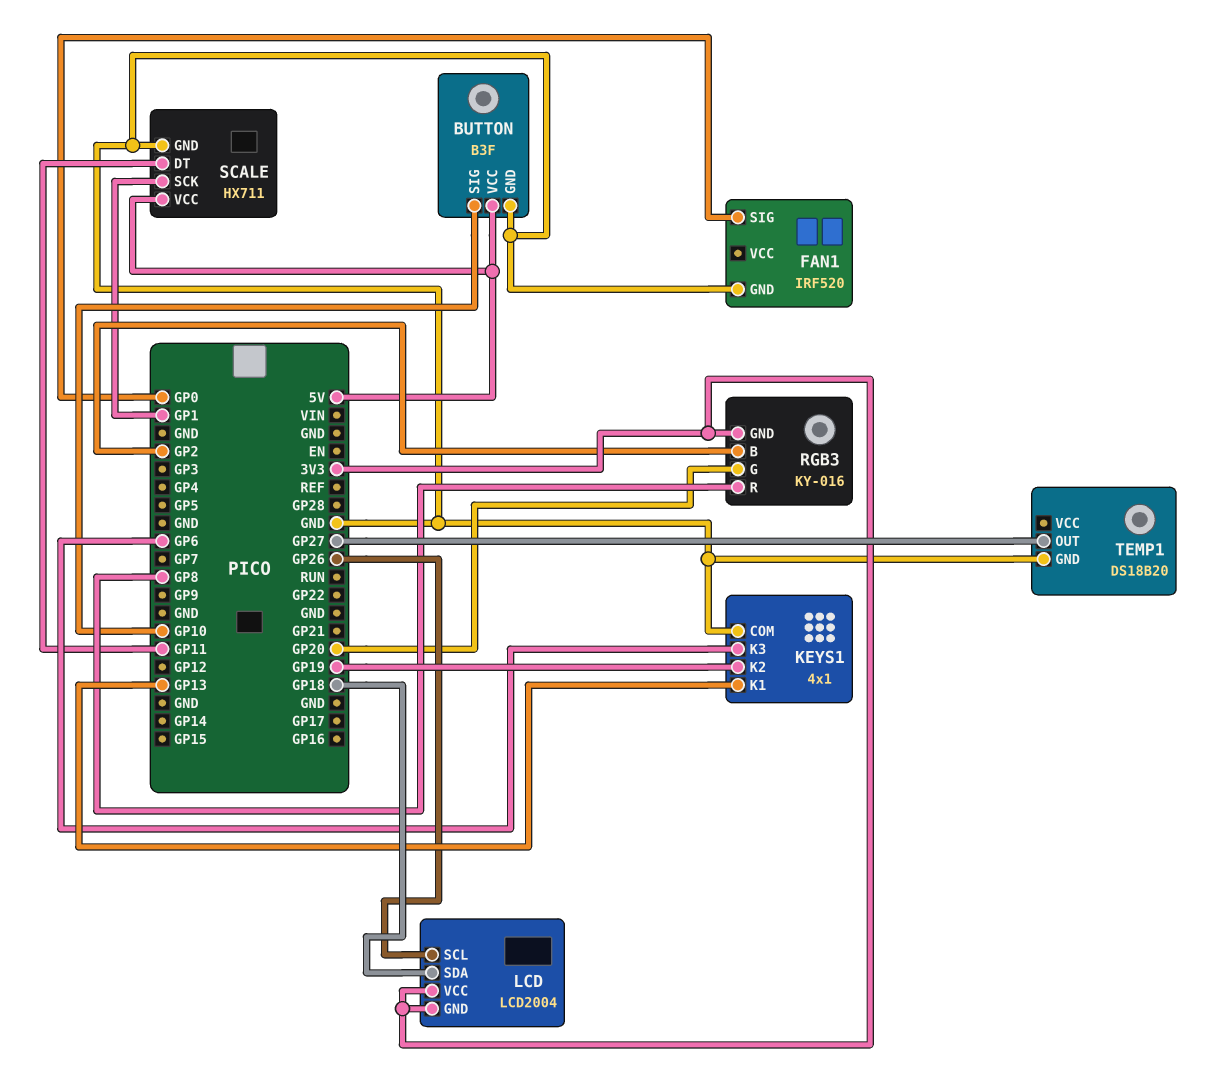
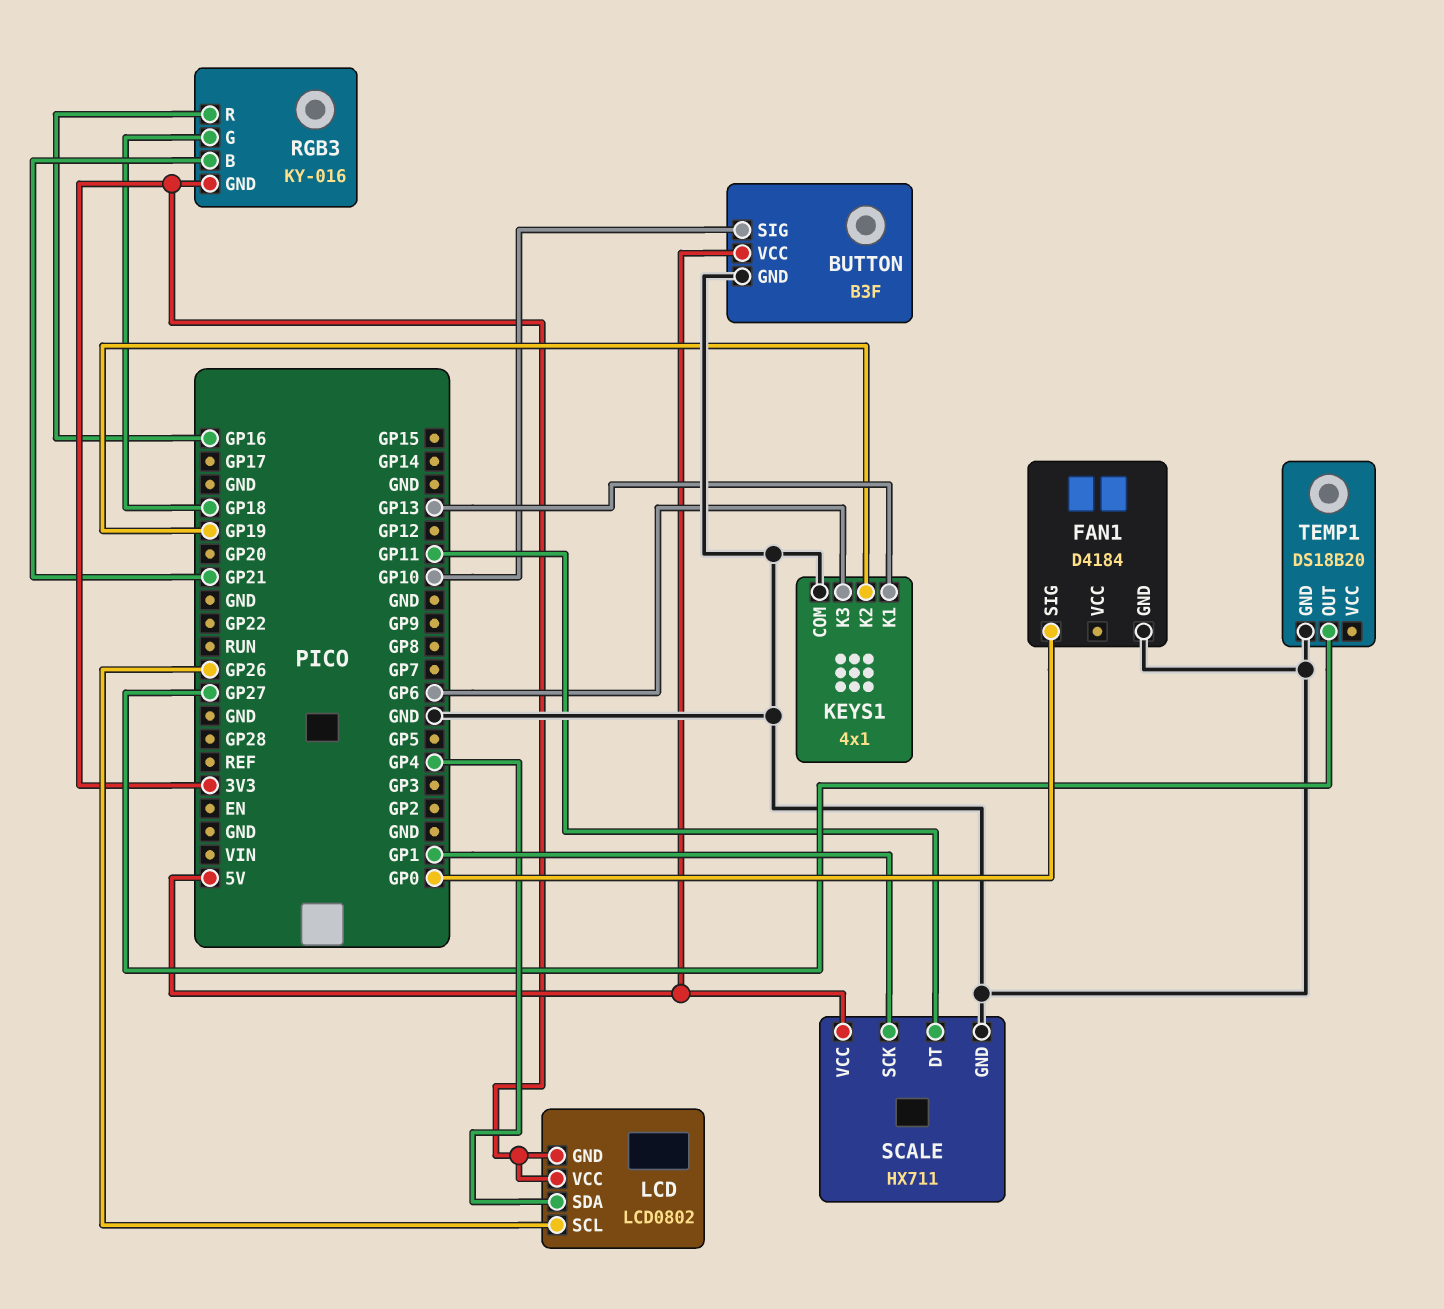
FAN1: IRF520 -> D4184
LCD: LCD2004 -> LCD0802
LCD pin SDA: GP18 -> GP4
RGB3 pin B: GP2 -> GP21
RGB3 pin G: GP20 -> GP18
RGB3 pin R: GP8 -> GP16

